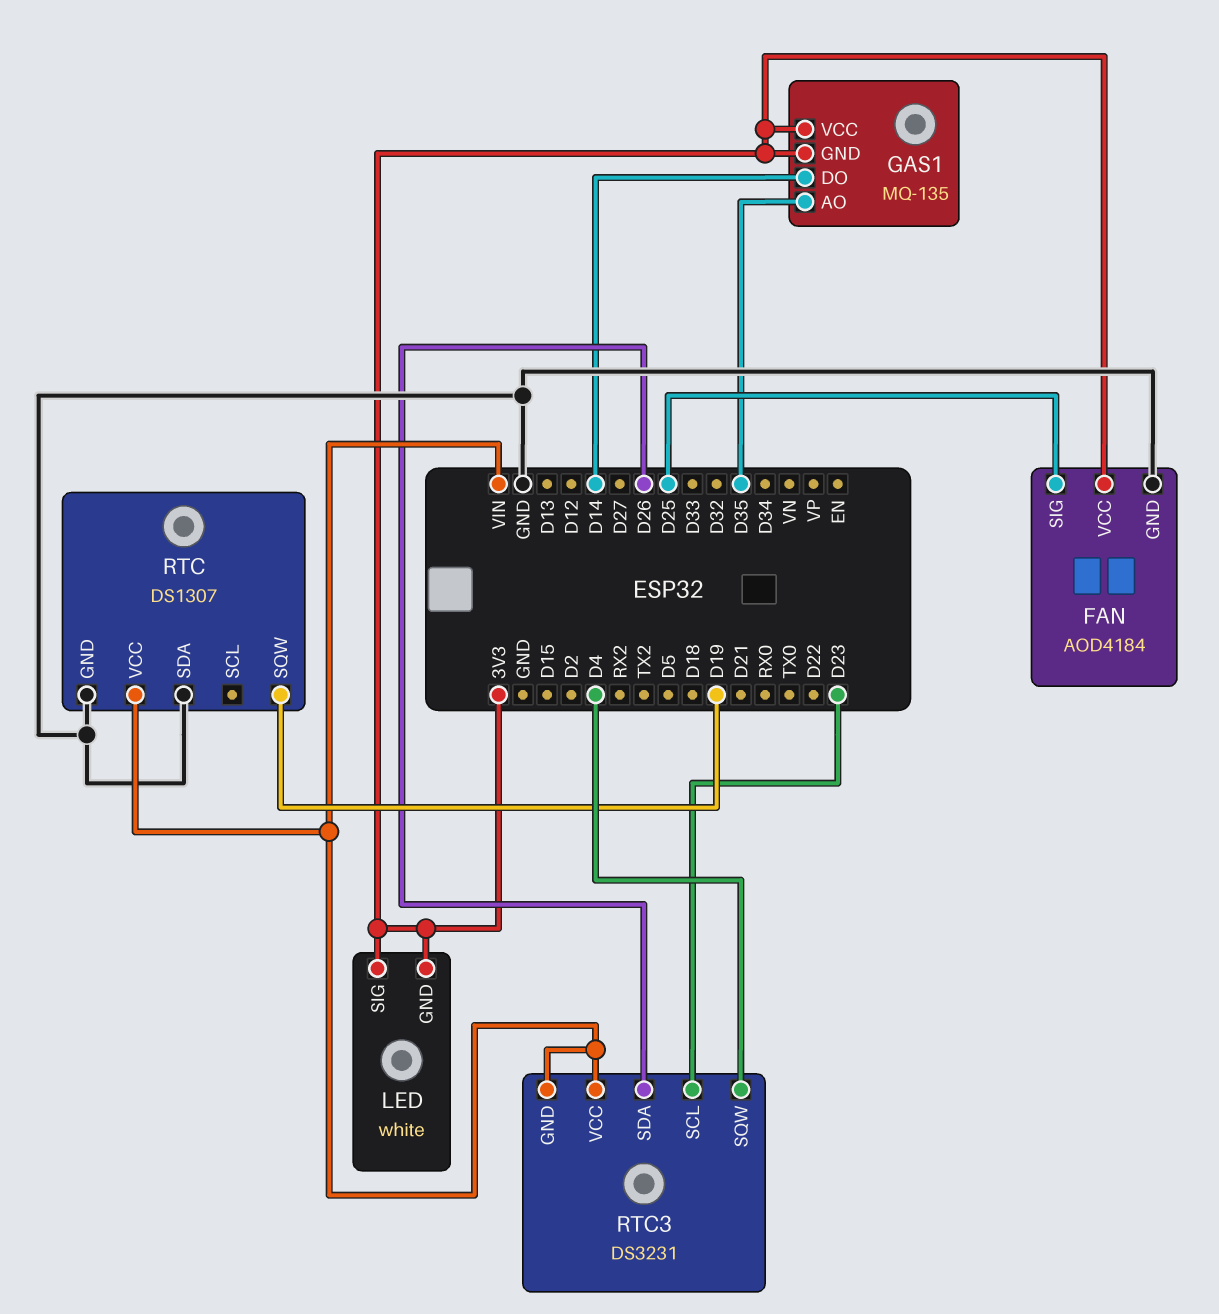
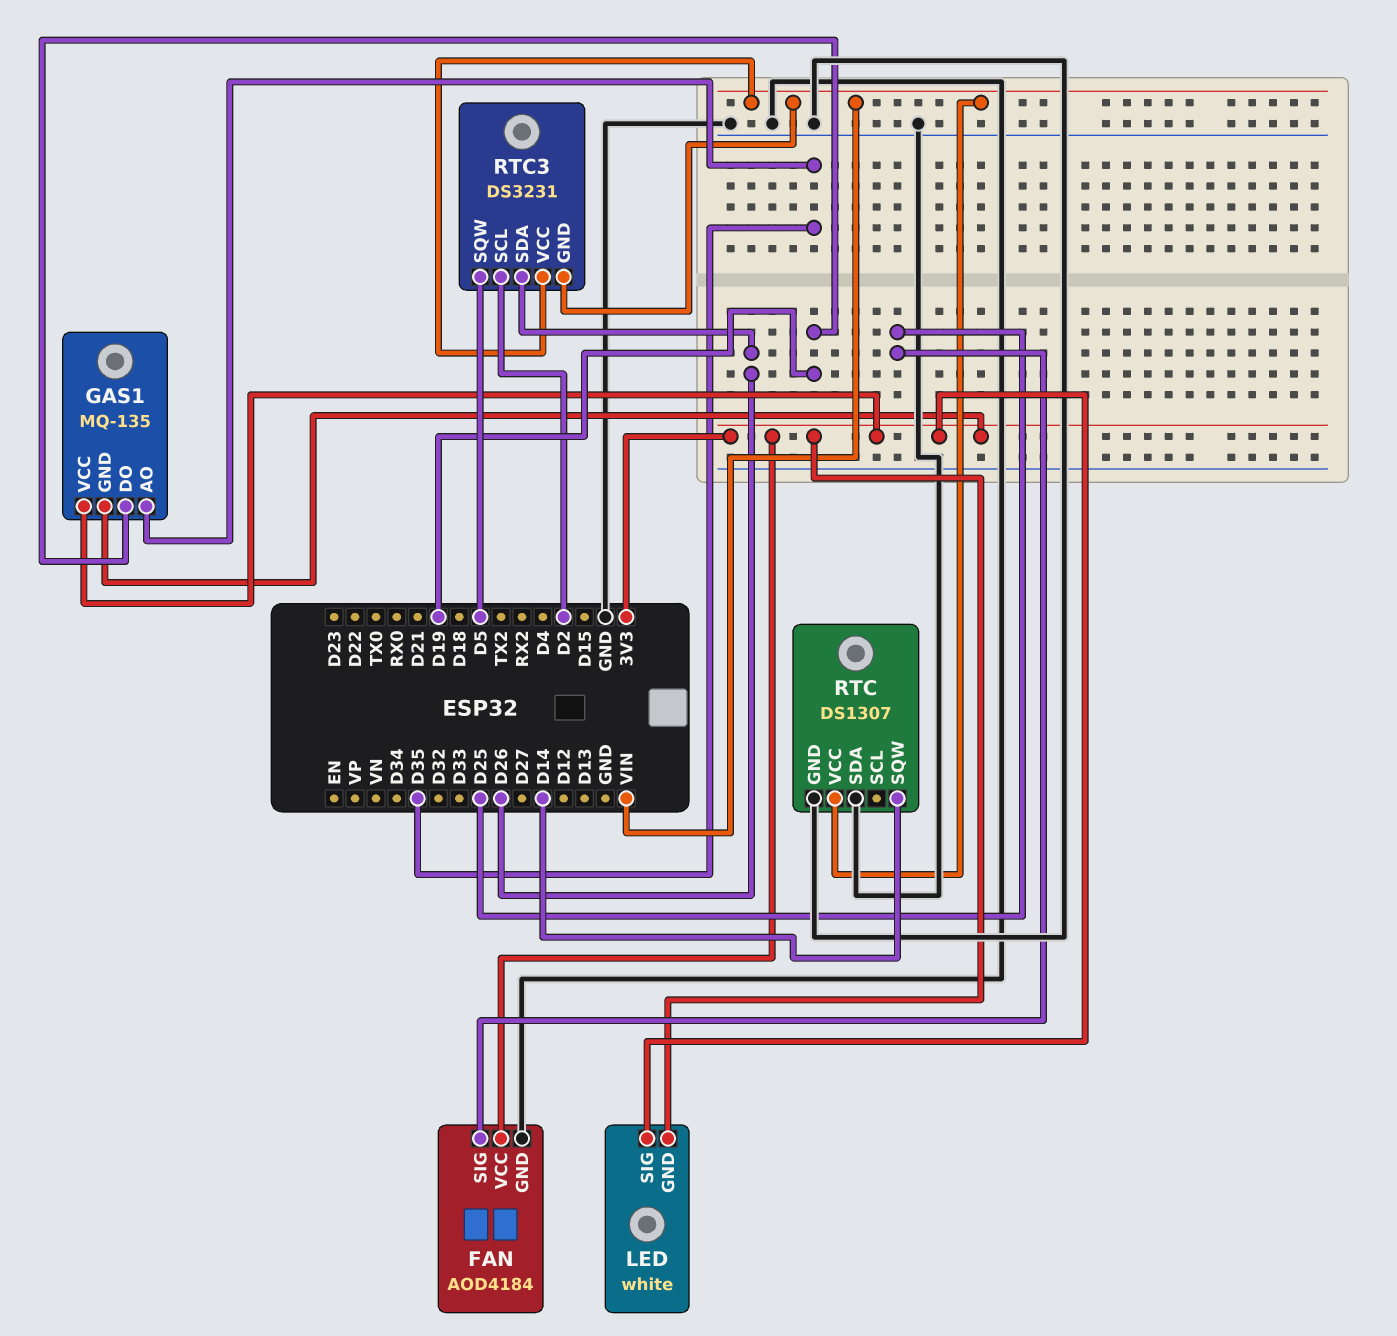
GAS1 pin DO: D14 -> D19
RTC pin SQW: D19 -> D14
RTC3 pin SCL: D23 -> D2
RTC3 pin SQW: D4 -> D5

